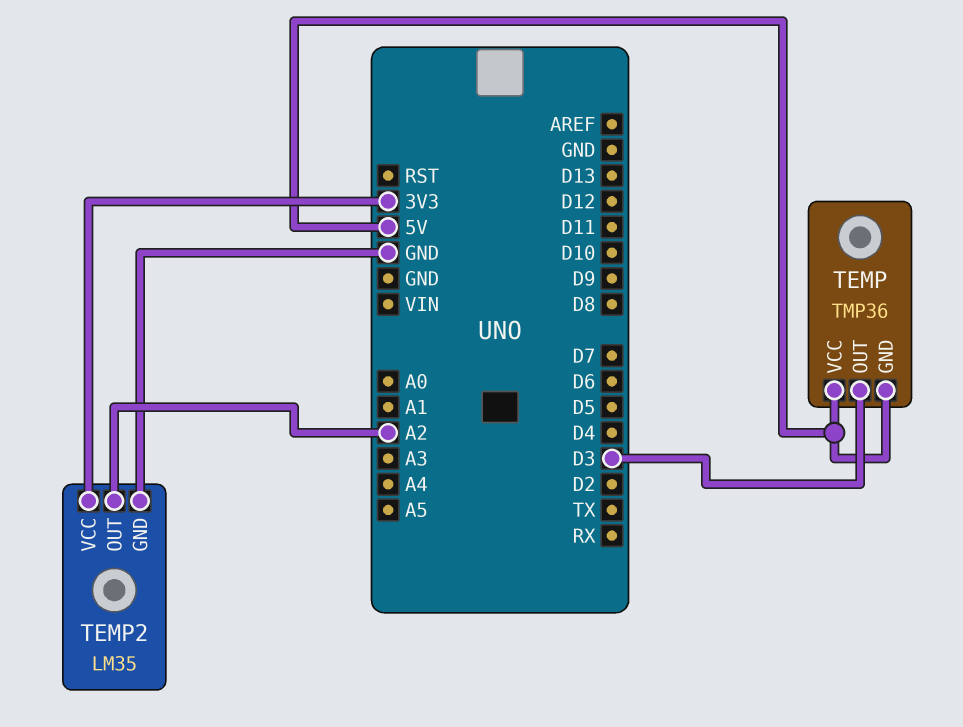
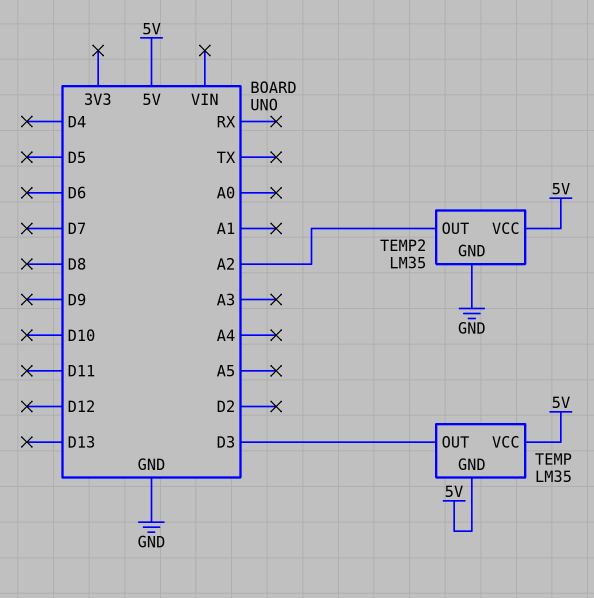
TEMP: TMP36 -> LM35
TEMP2 pin VCC: 3V3 -> 5V

